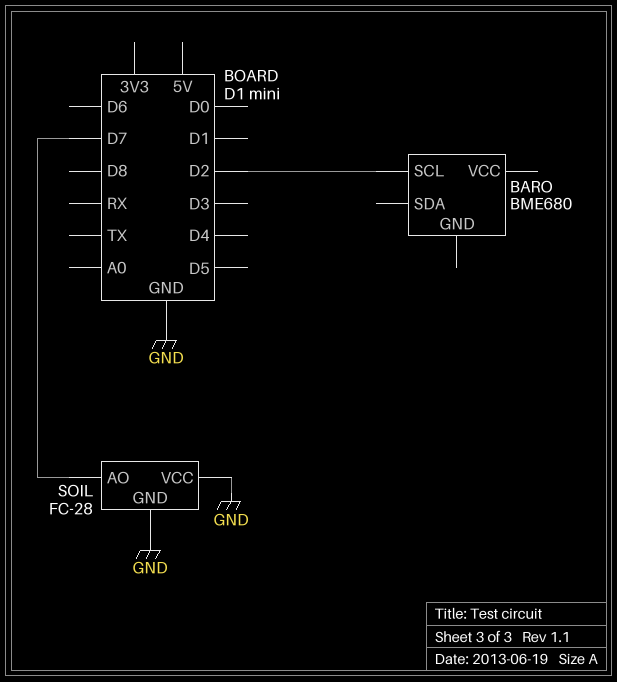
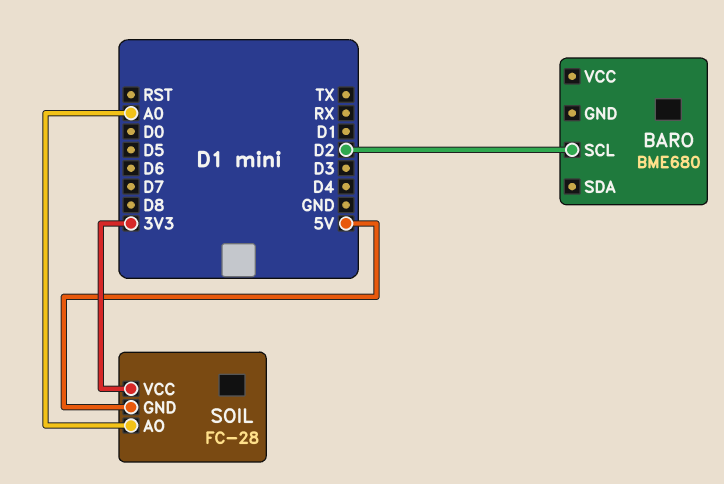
SOIL pin AO: D7 -> A0
SOIL pin GND: GND -> 5V
SOIL pin VCC: GND -> 3V3

